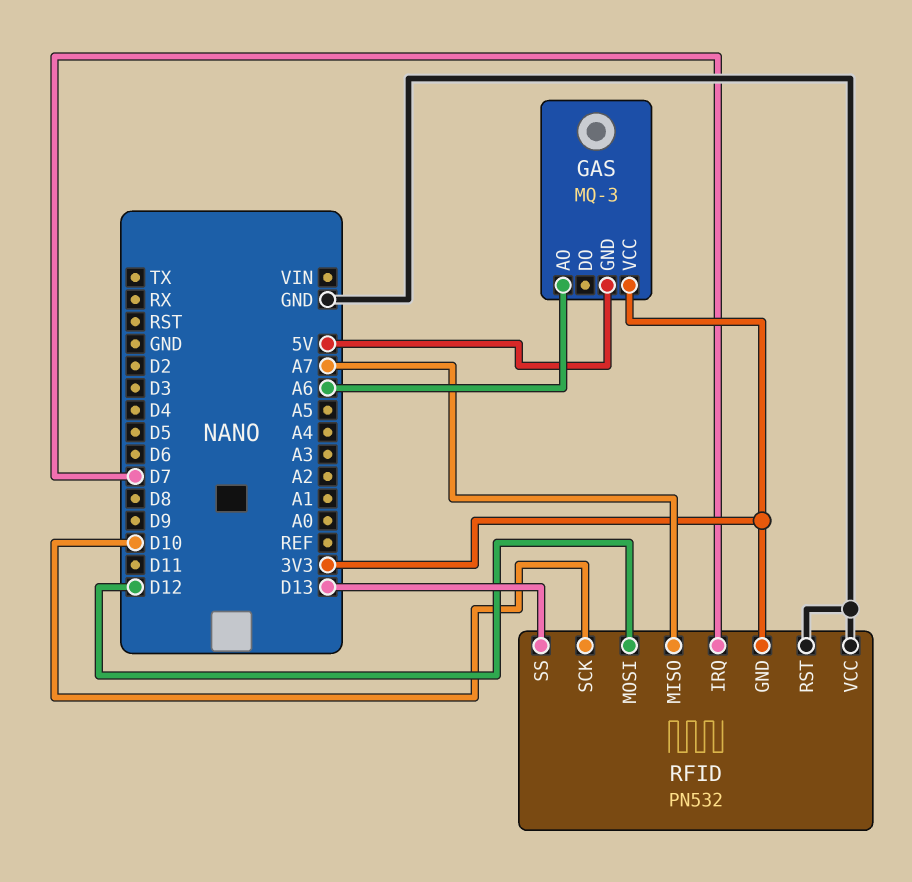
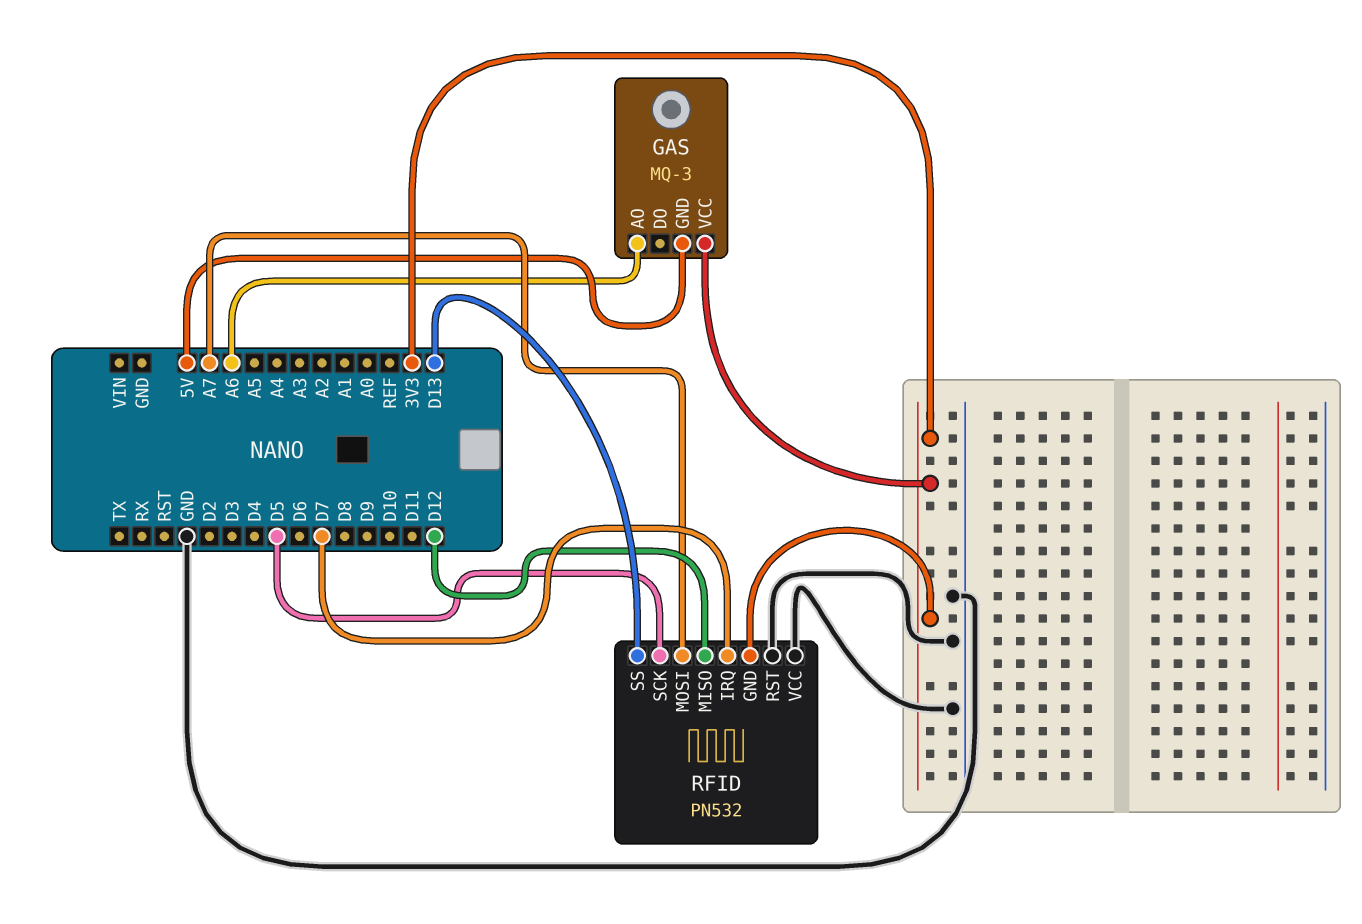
RFID pin MISO: A7 -> D12
RFID pin MOSI: D12 -> A7
RFID pin SCK: D10 -> D5

